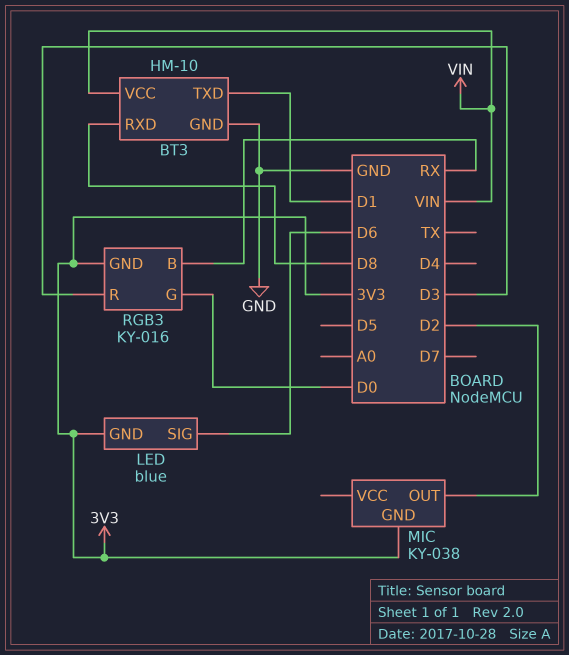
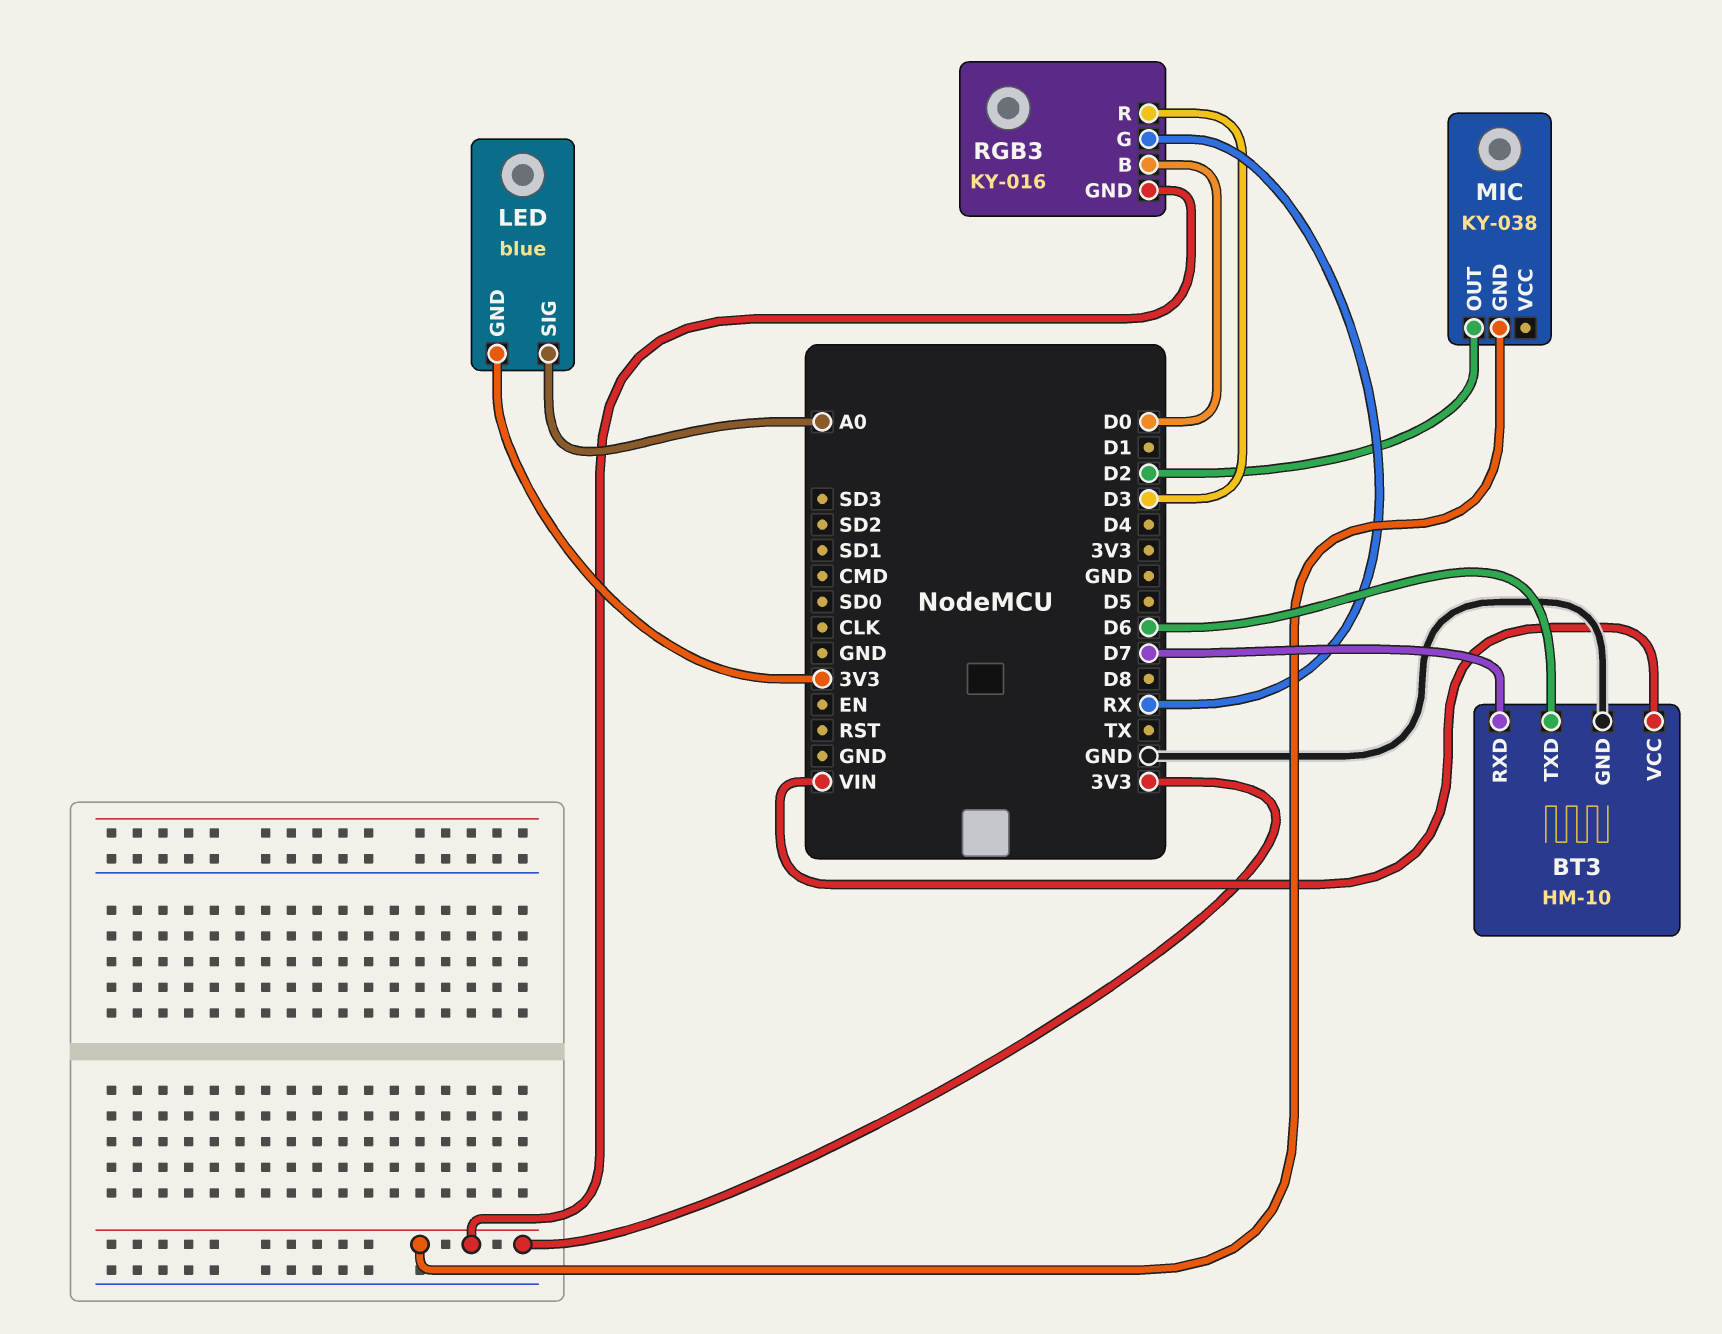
BT3 pin RXD: D8 -> D7
BT3 pin TXD: D1 -> D6
LED pin SIG: D6 -> A0
RGB3 pin B: RX -> D0
RGB3 pin G: D0 -> RX

